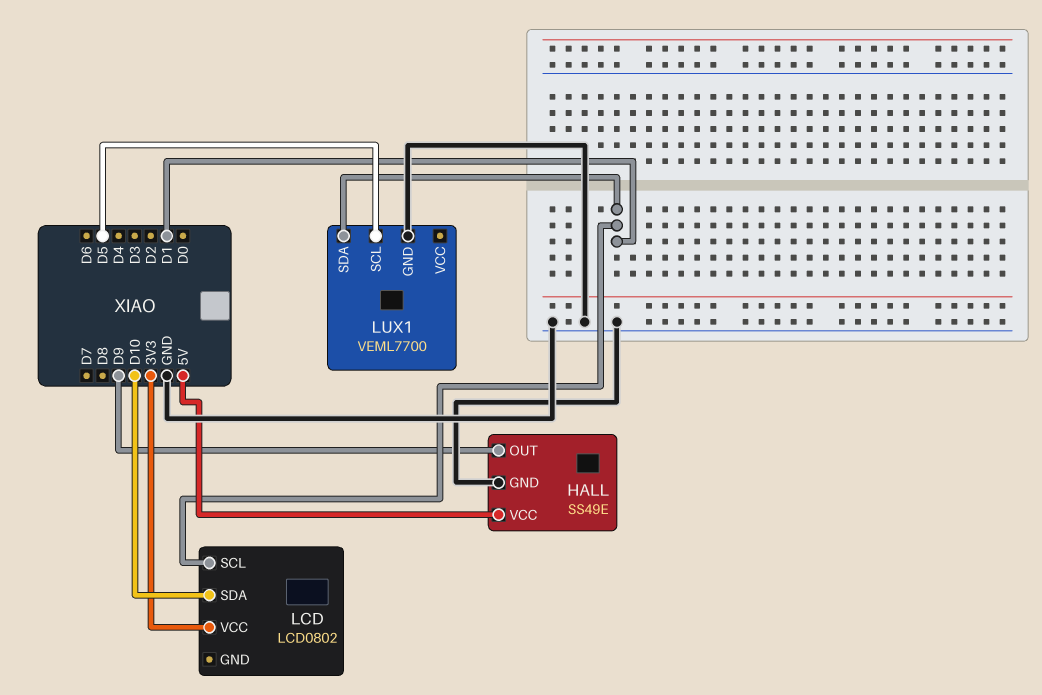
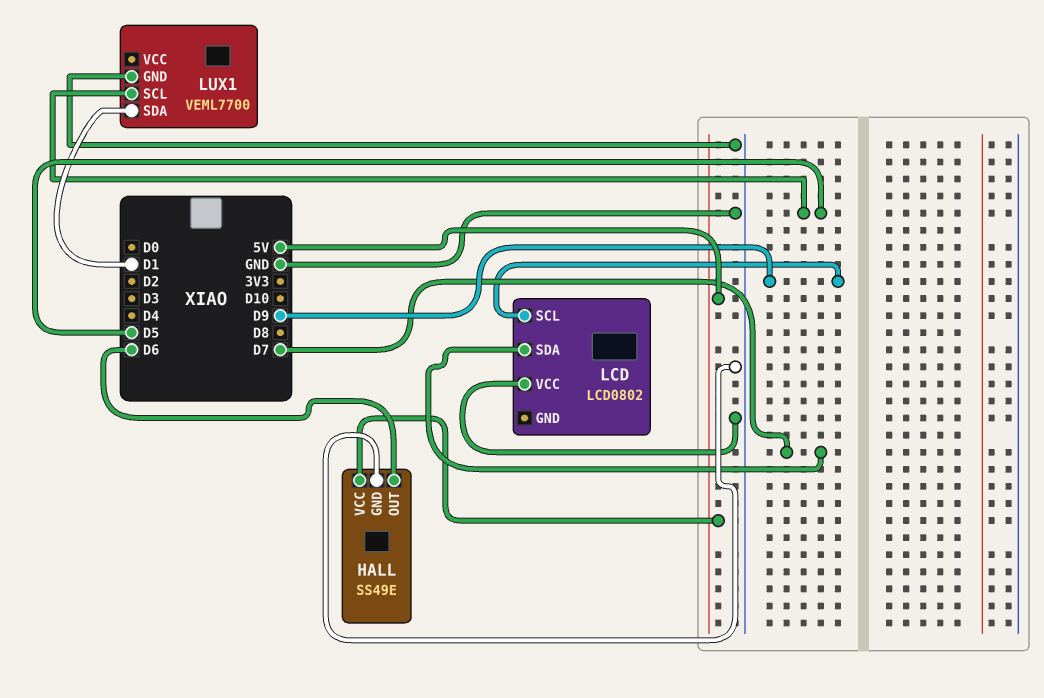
HALL pin OUT: D9 -> D6
LCD pin SCL: D1 -> D9
LCD pin SDA: D10 -> D7
LCD pin VCC: 3V3 -> GND

